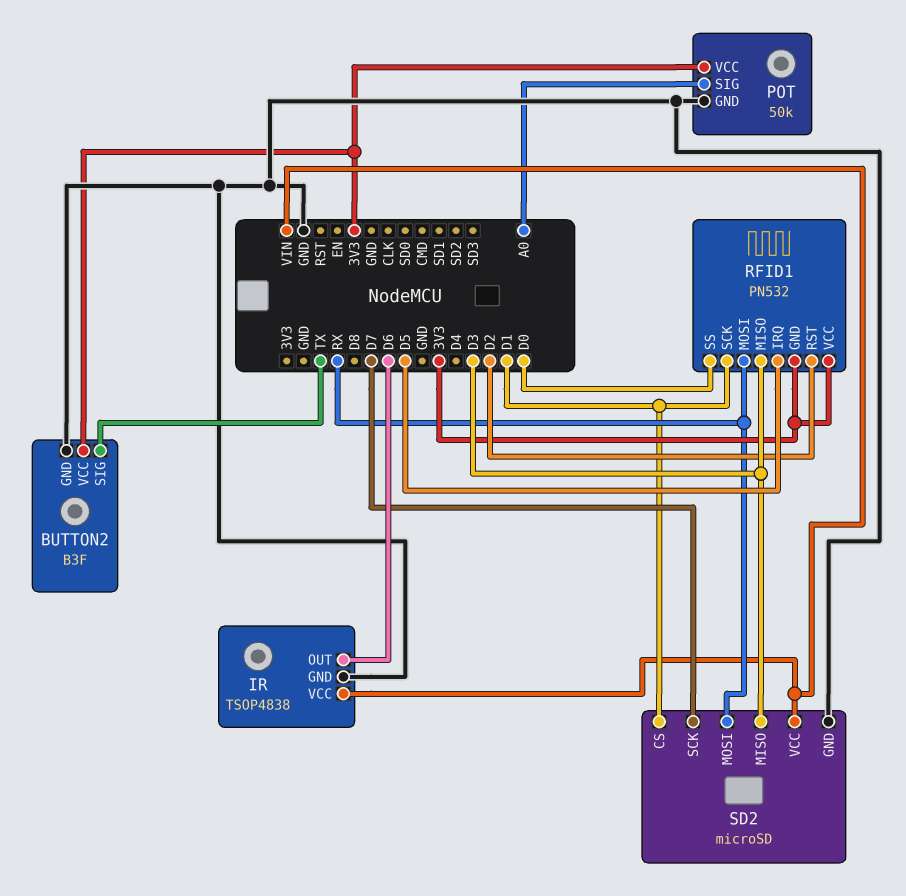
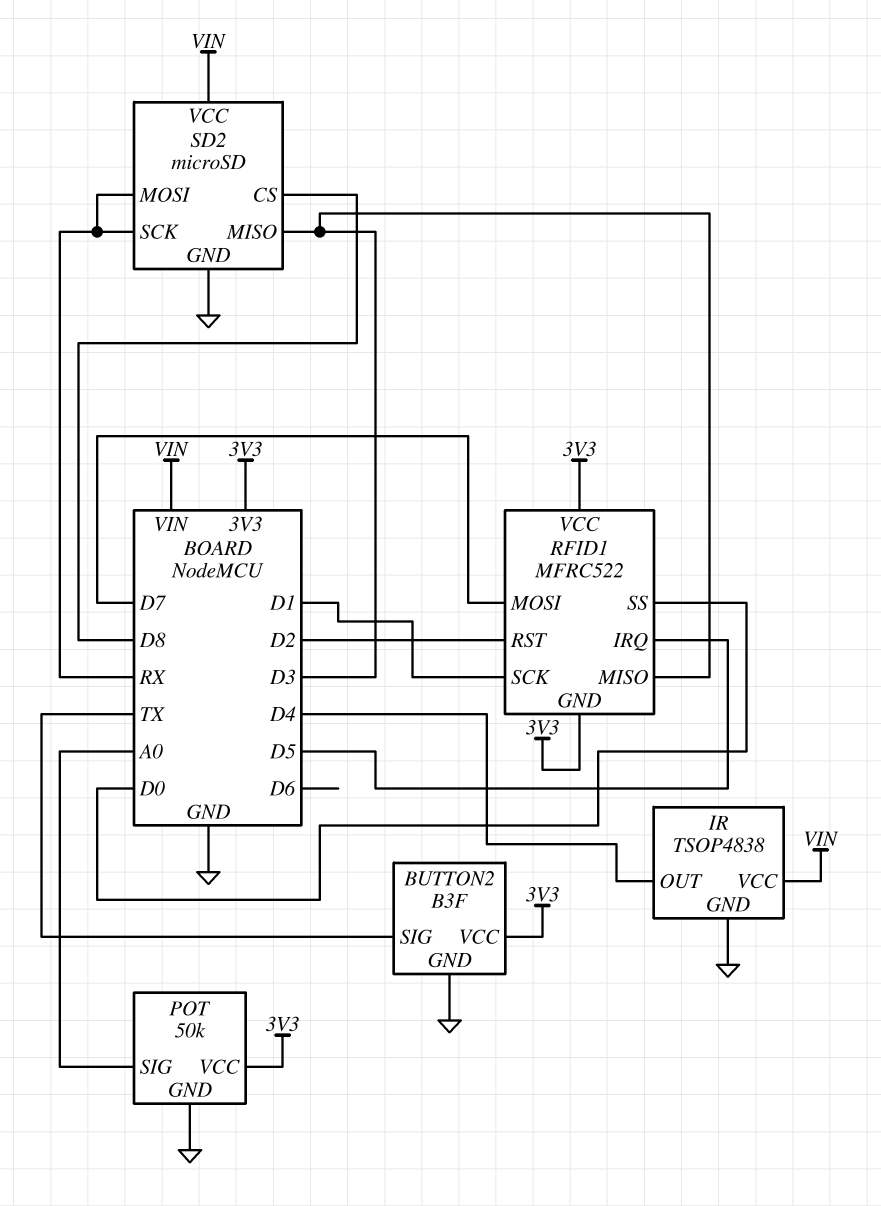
IR pin OUT: D6 -> D4
RFID1: PN532 -> MFRC522
RFID1 pin MOSI: RX -> D7
SD2 pin CS: D1 -> D8
SD2 pin SCK: D7 -> RX

